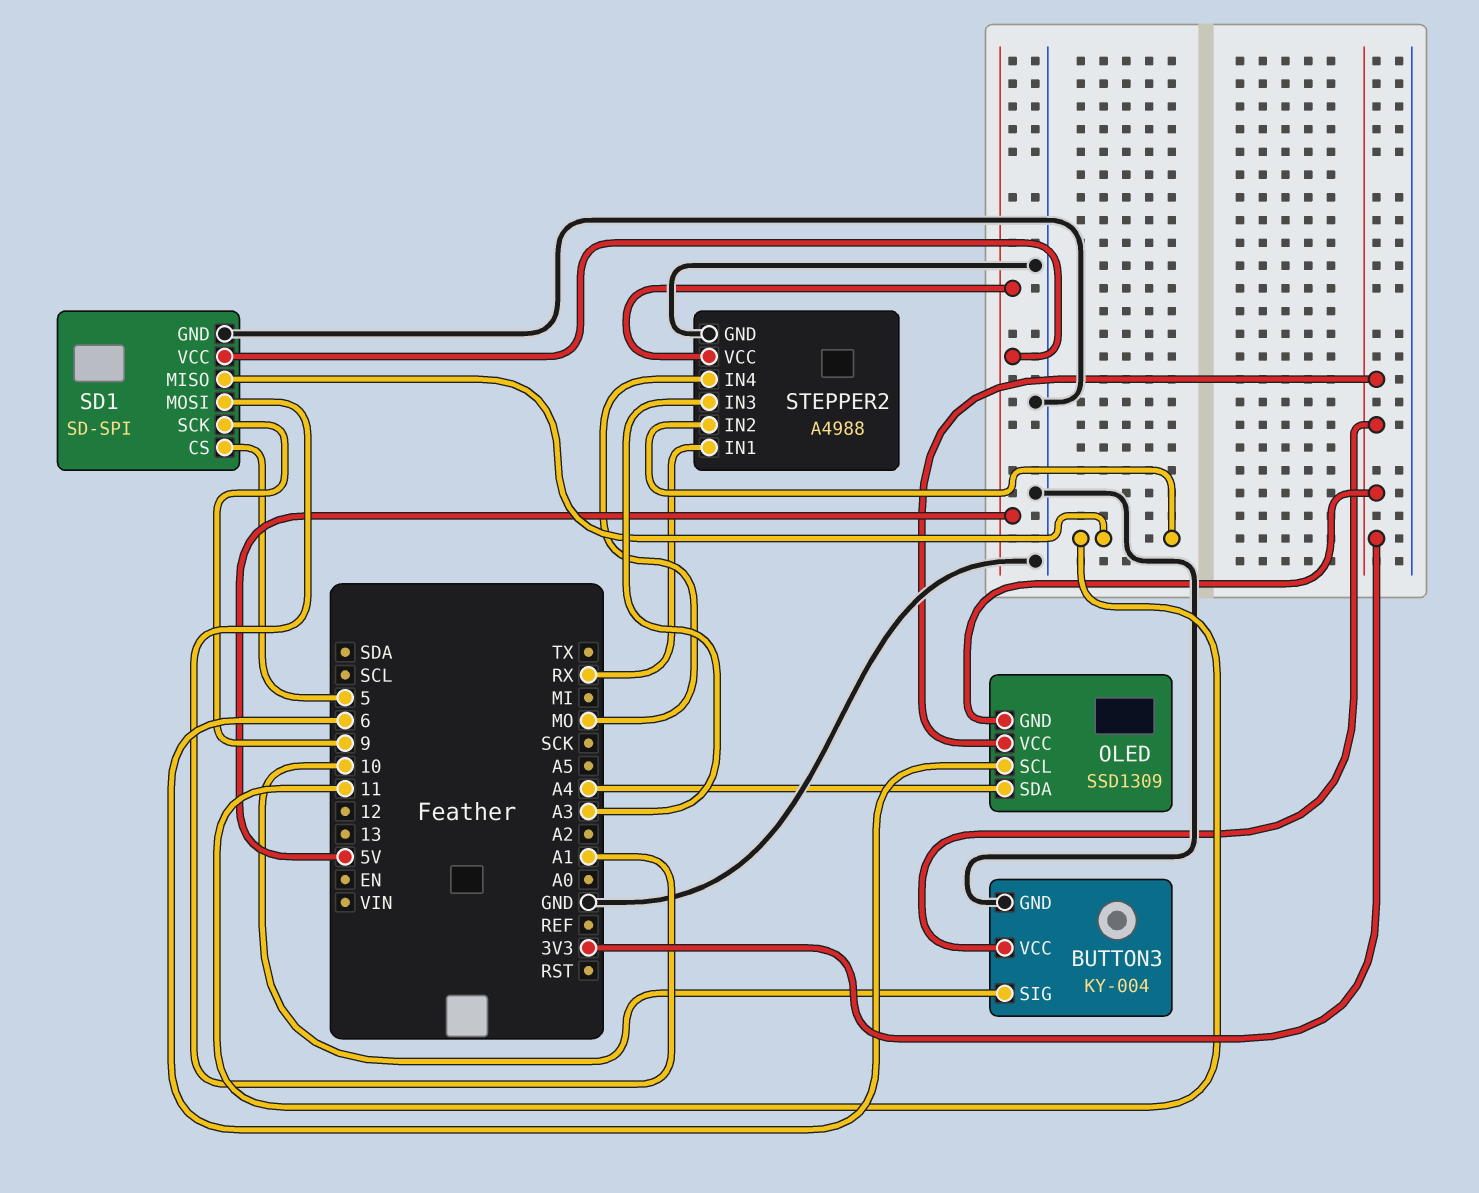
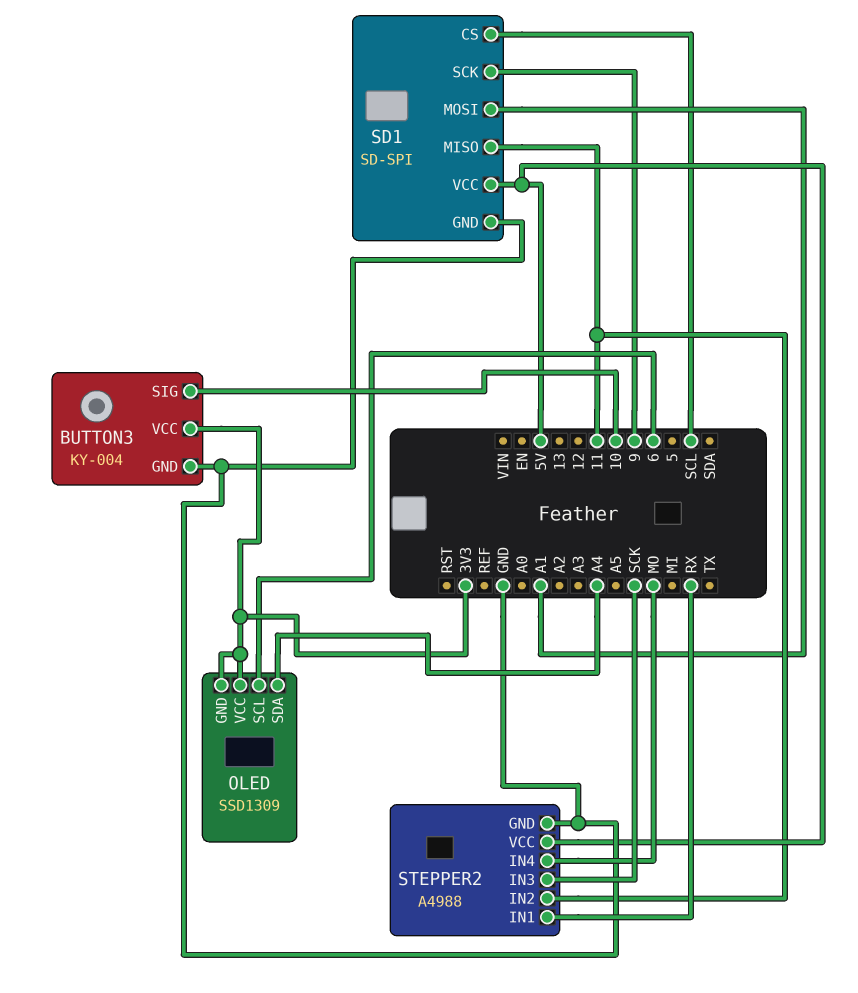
SD1 pin CS: 5 -> SCL
STEPPER2 pin IN3: A3 -> SCK

